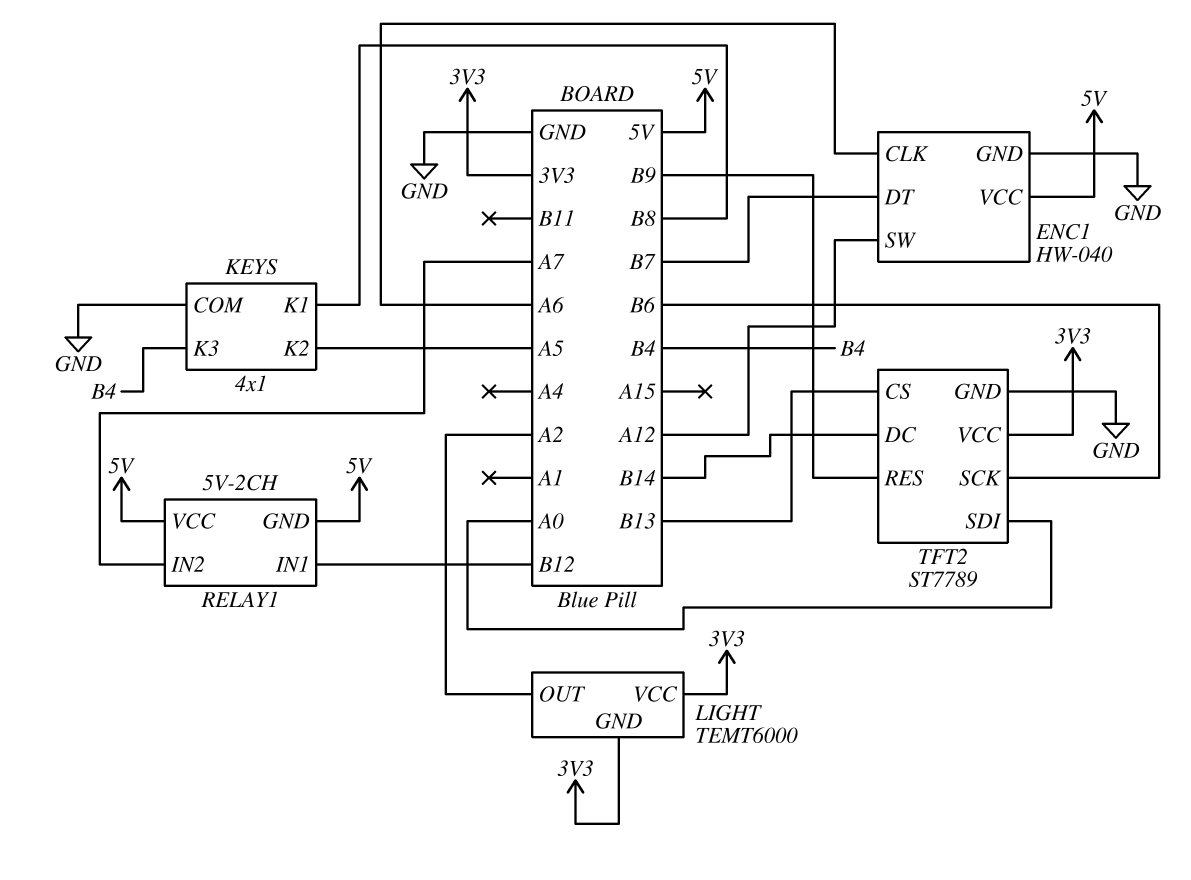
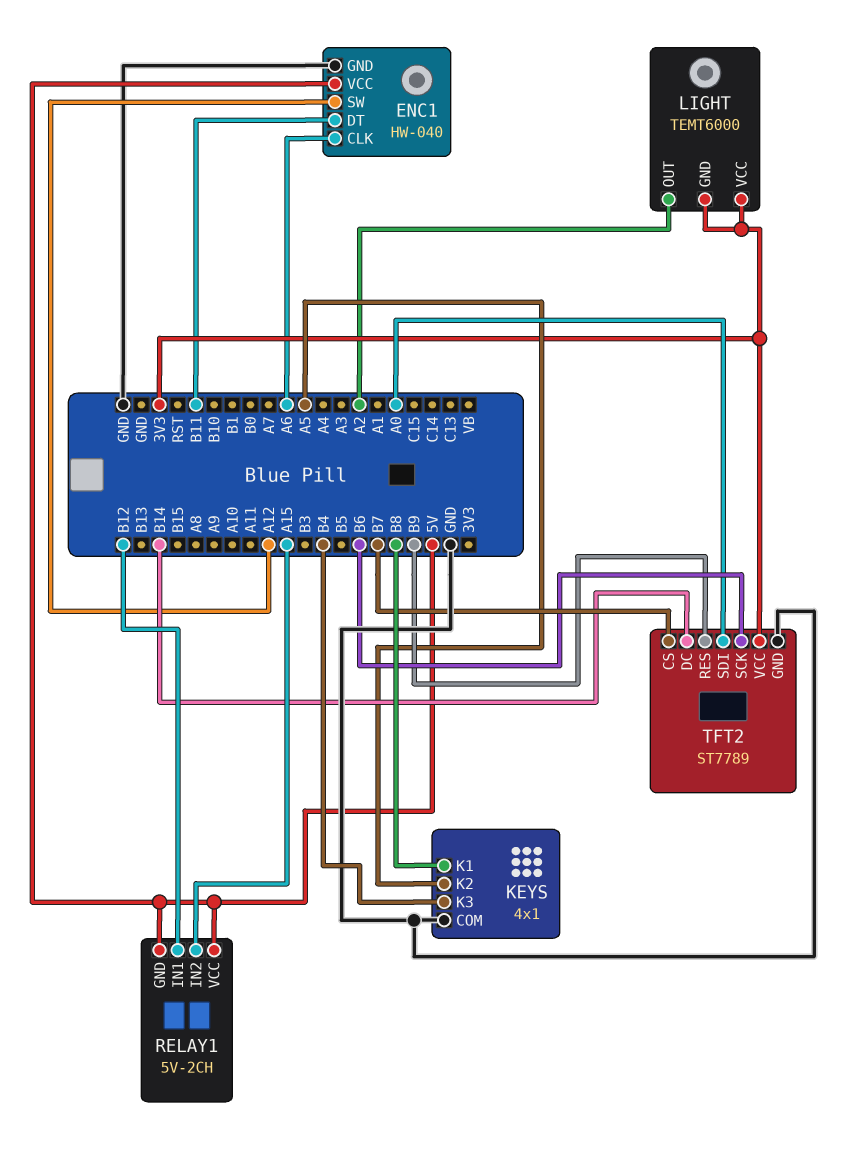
ENC1 pin DT: B7 -> B11
RELAY1 pin IN2: A7 -> A15
TFT2 pin CS: B13 -> B7

